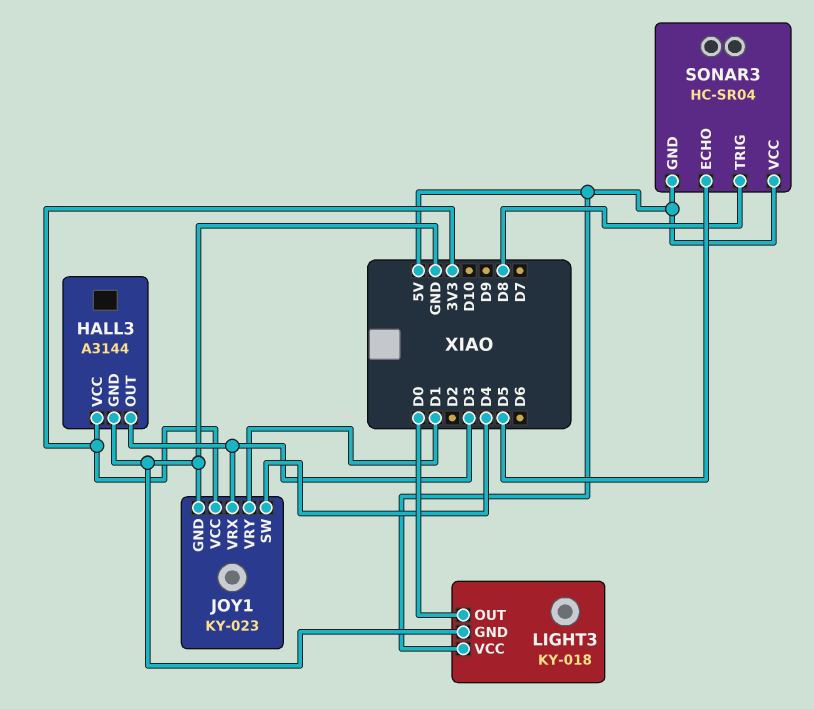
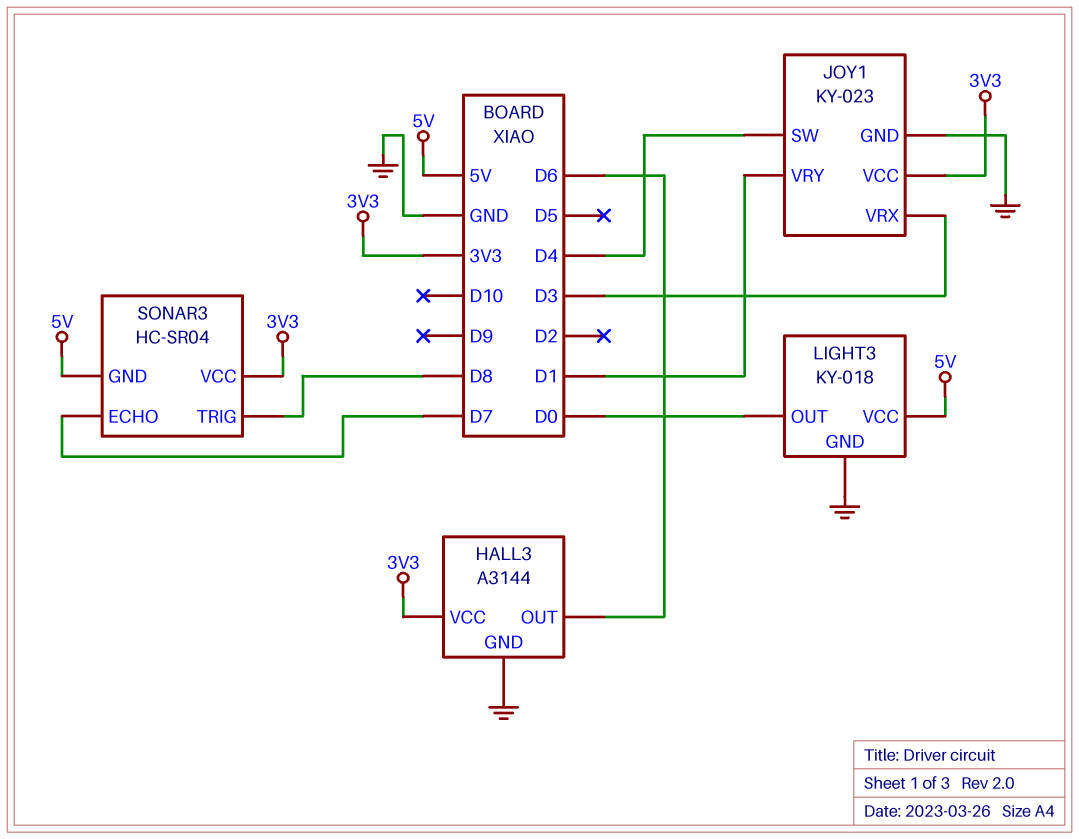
HALL3 pin OUT: D3 -> D6
SONAR3 pin ECHO: D5 -> D7
SONAR3 pin VCC: 5V -> 3V3

